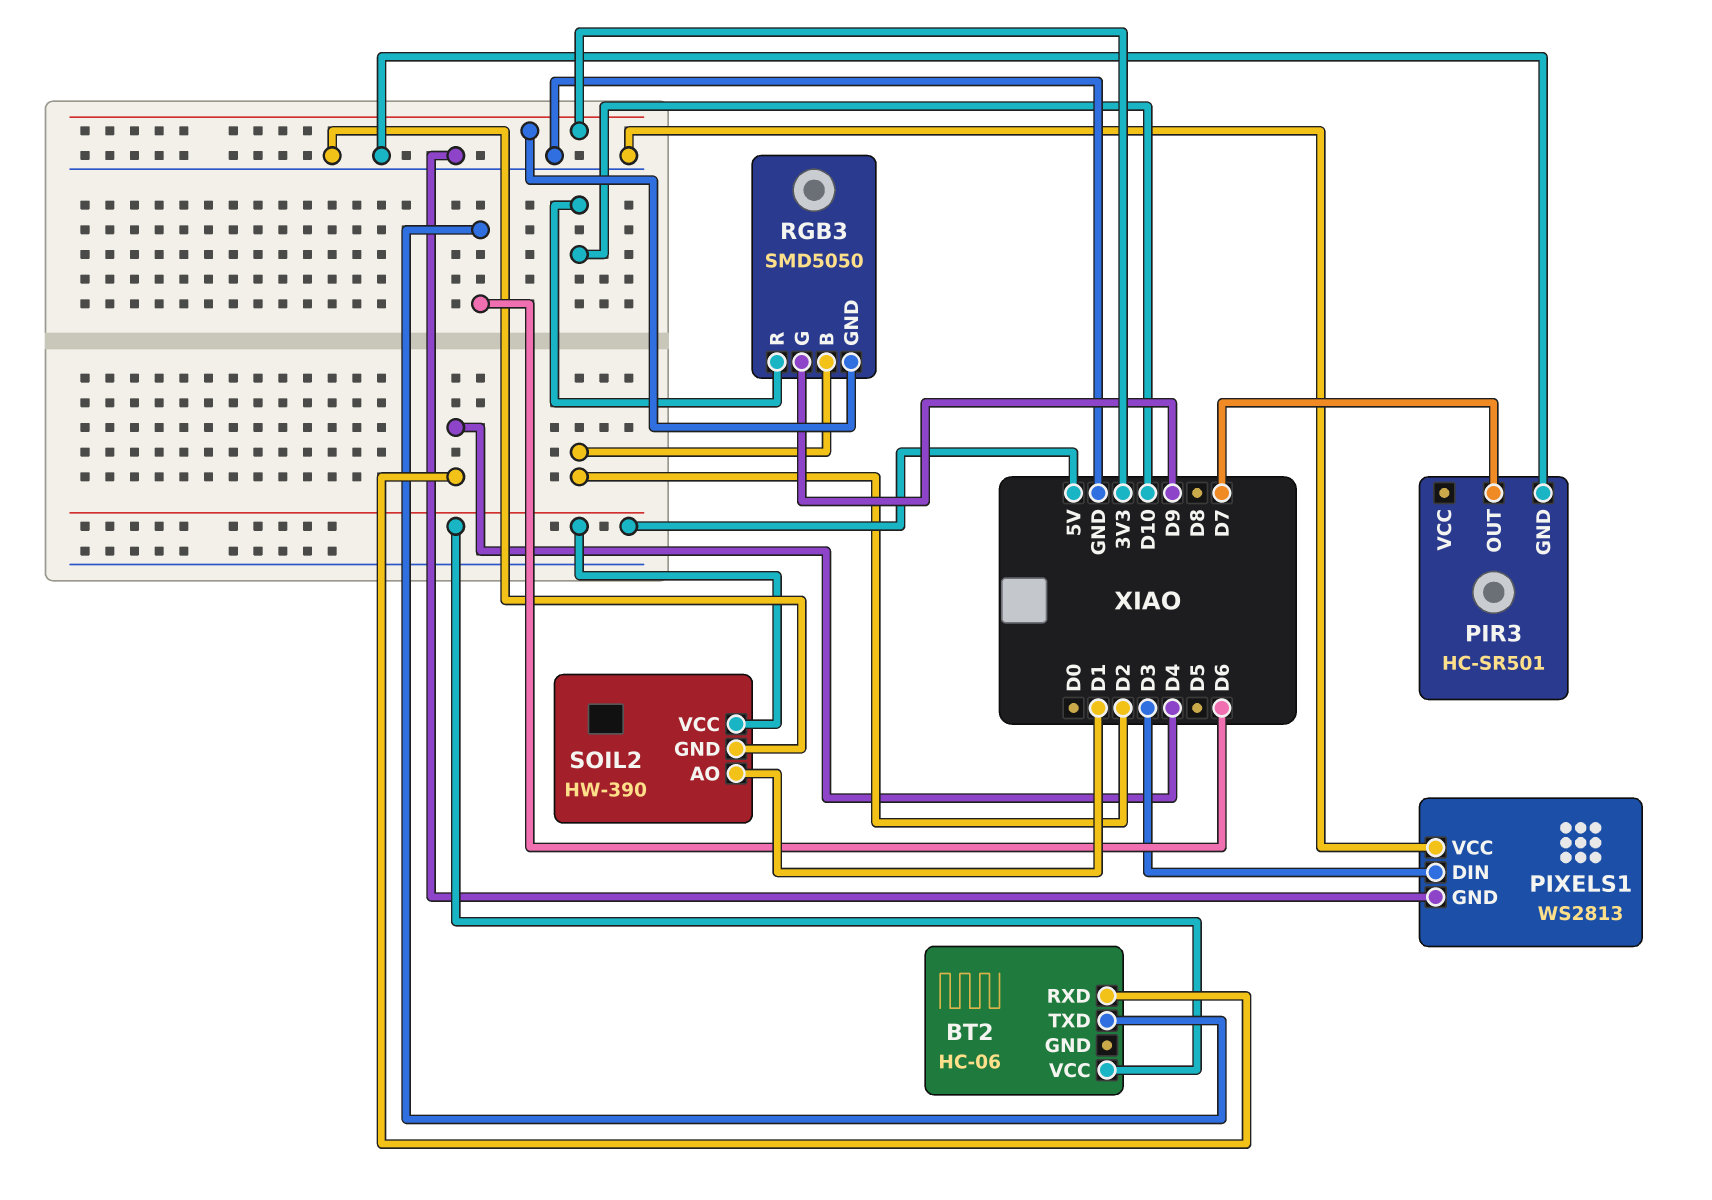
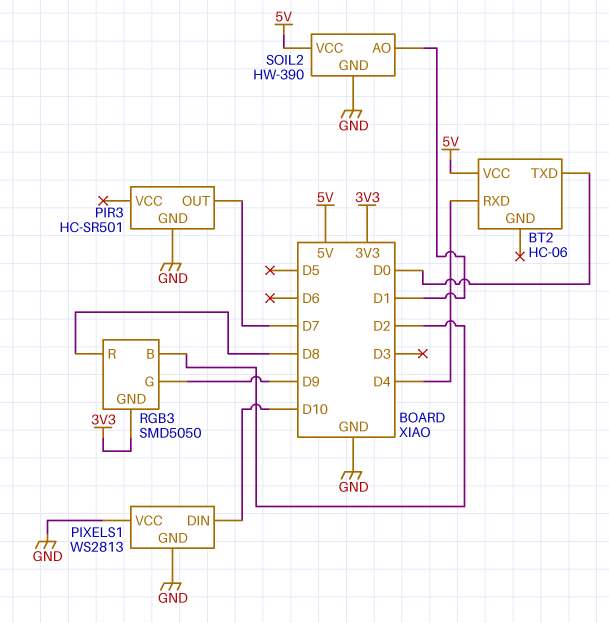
BT2 pin TXD: D6 -> D0
PIXELS1 pin DIN: D3 -> D10
RGB3 pin R: D10 -> D8

